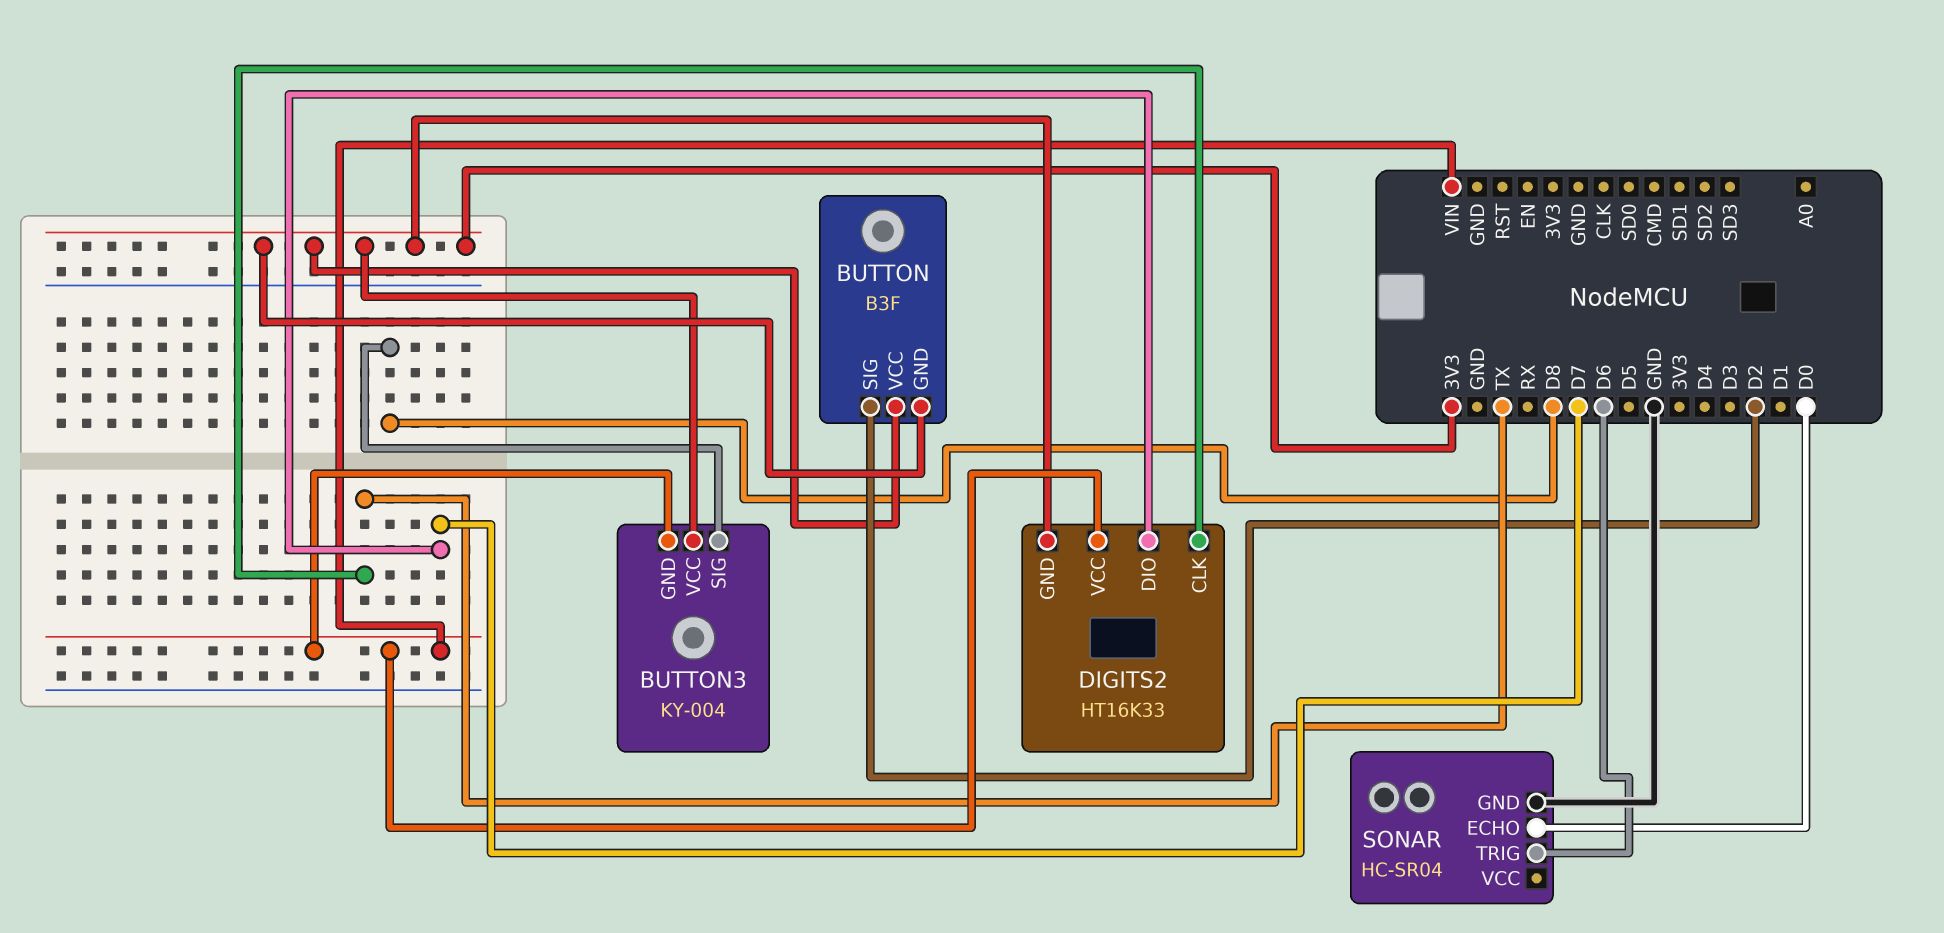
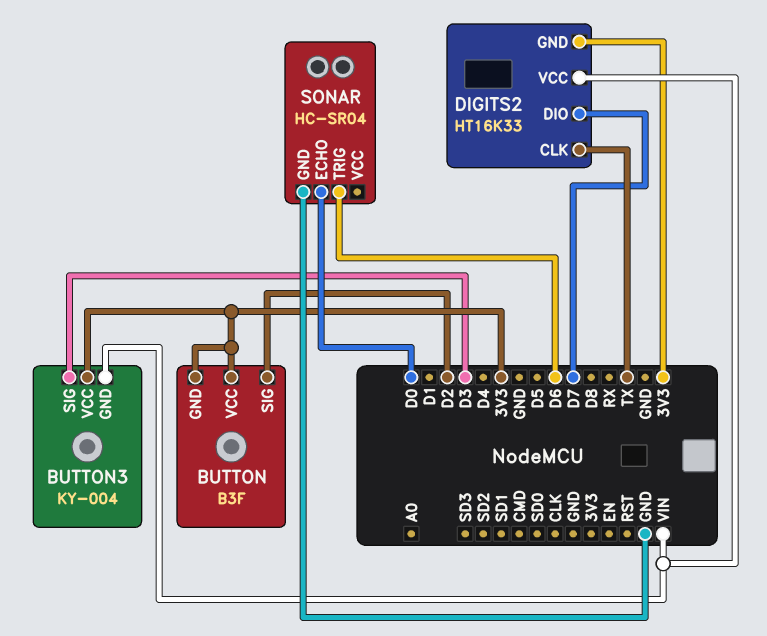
BUTTON3 pin SIG: D8 -> D3

